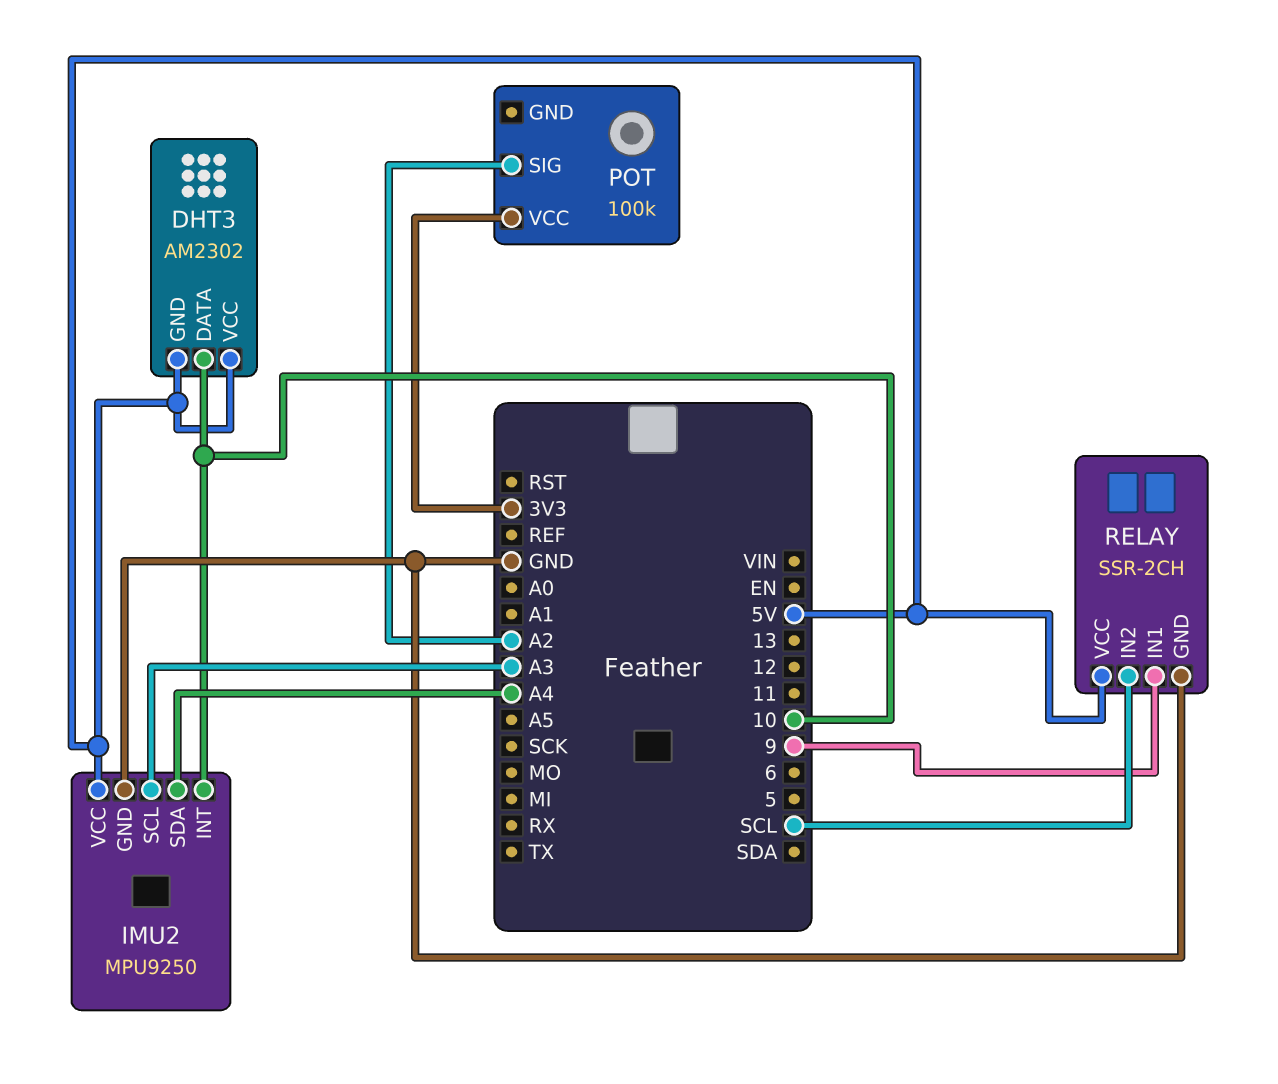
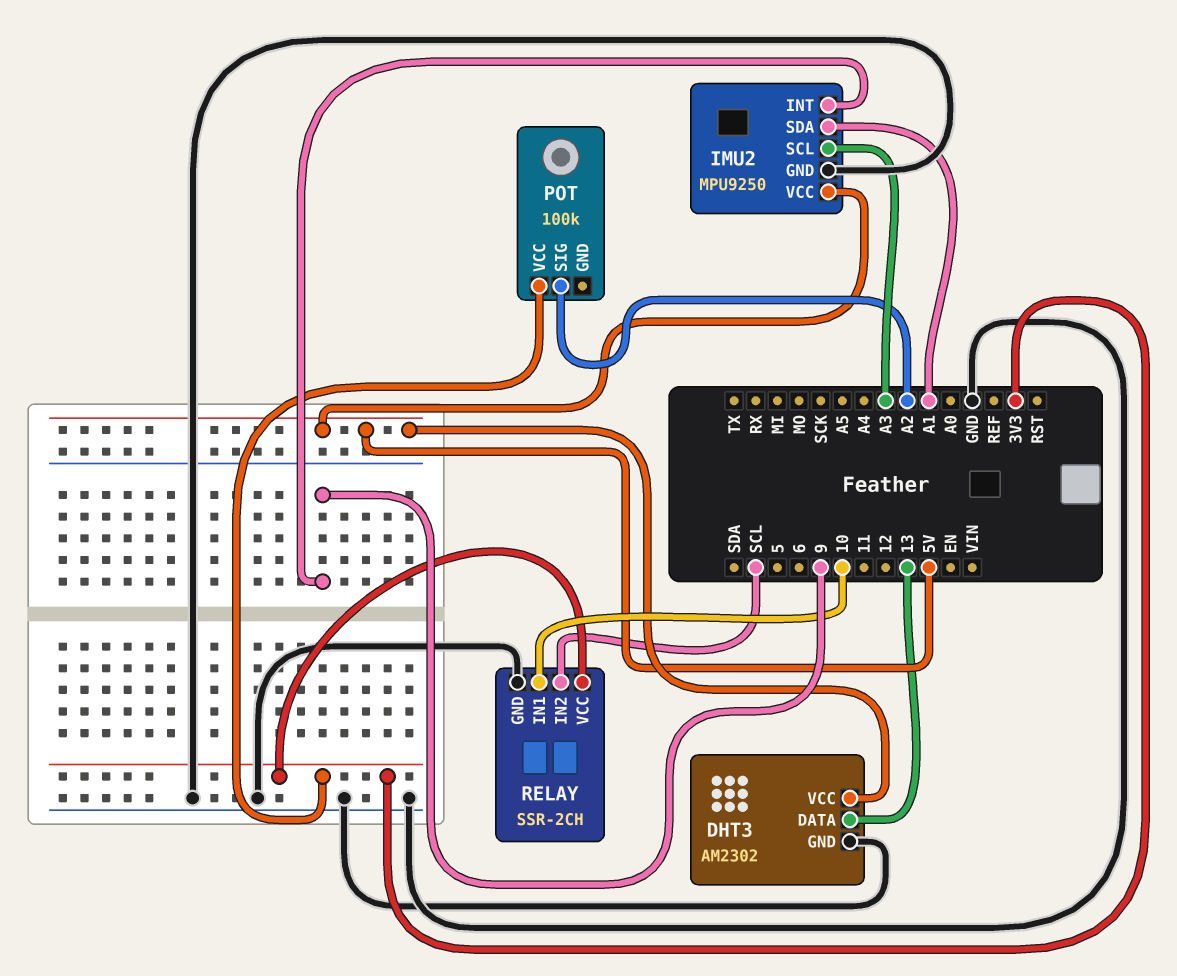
DHT3 pin DATA: 10 -> 13
DHT3 pin GND: 5V -> GND
IMU2 pin INT: 10 -> 9
IMU2 pin SDA: A4 -> A1
RELAY pin IN1: 9 -> 10
RELAY pin VCC: 5V -> 3V3

